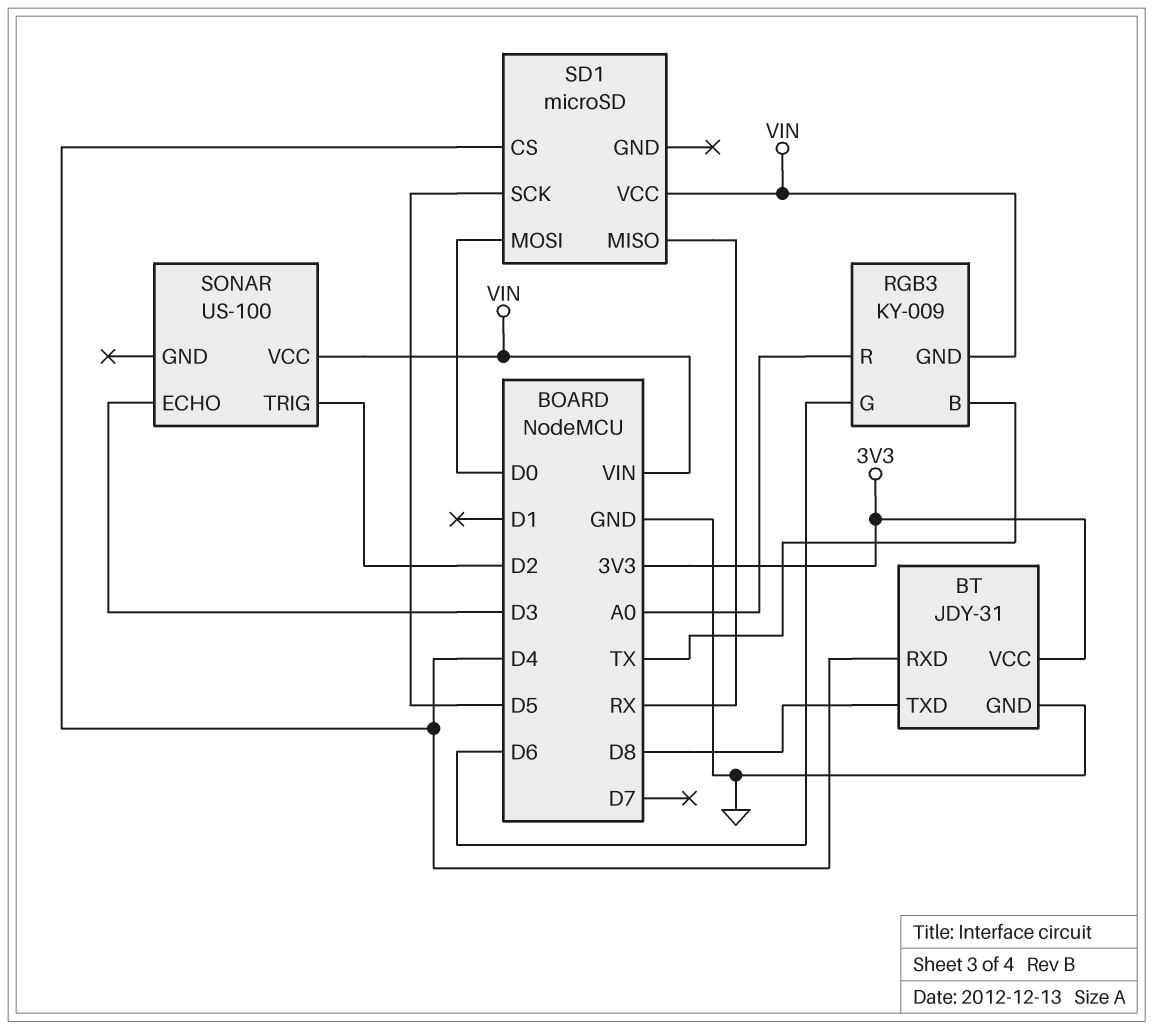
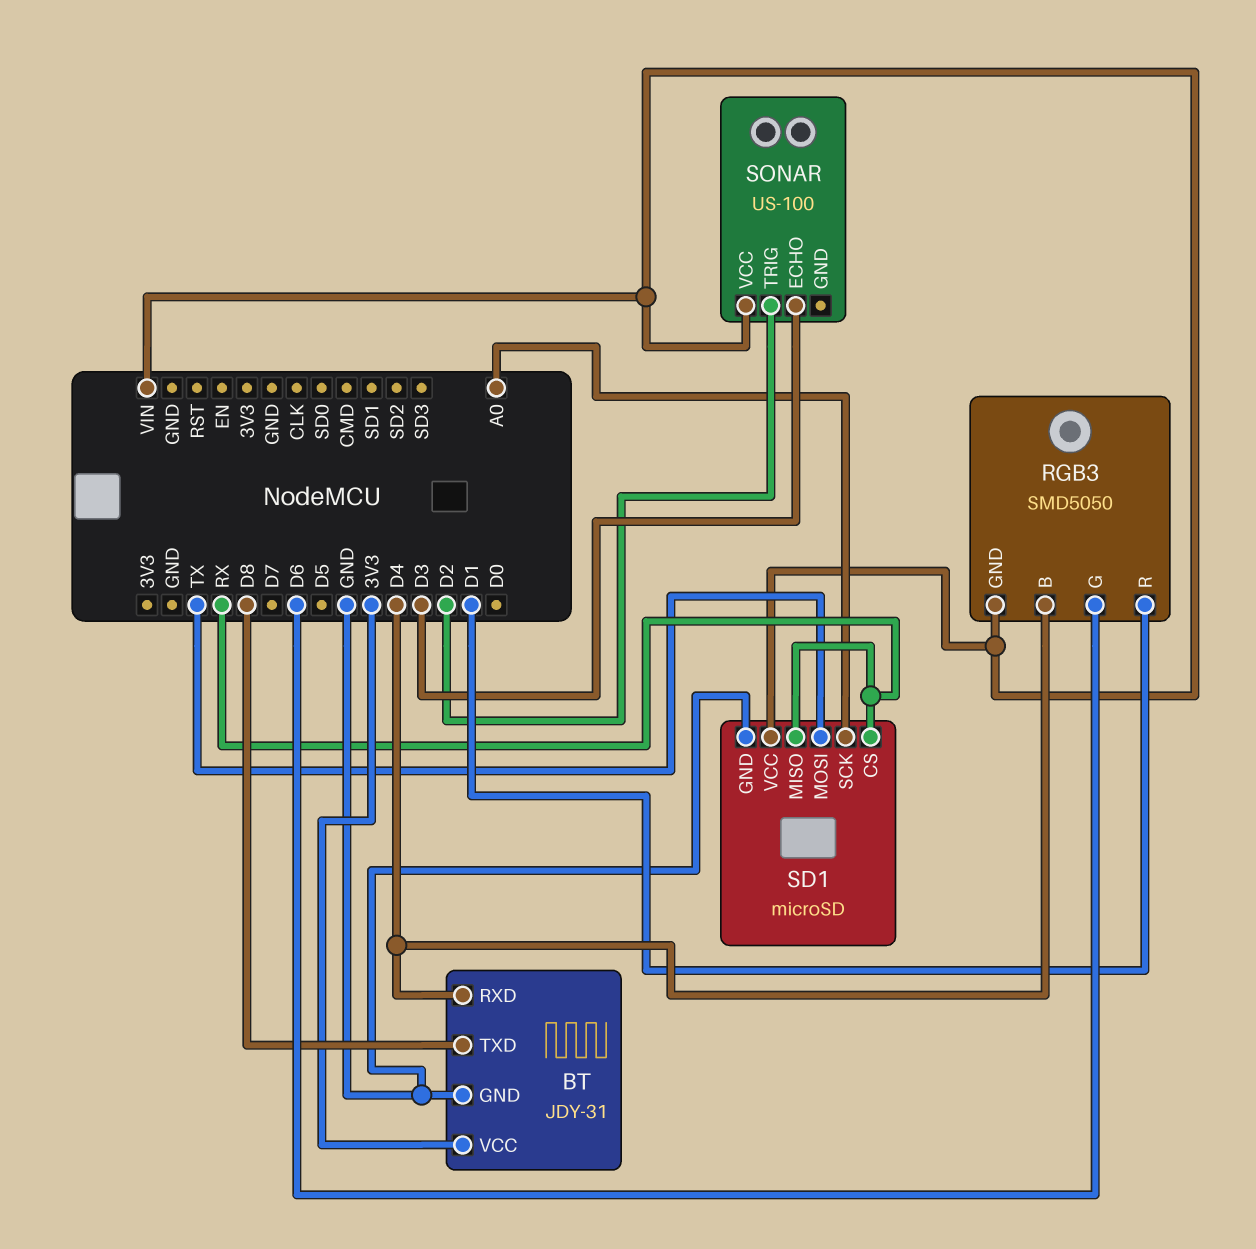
RGB3: KY-009 -> SMD5050
RGB3 pin B: TX -> D4
RGB3 pin R: A0 -> D1
SD1 pin CS: D4 -> RX
SD1 pin GND: none -> GND
SD1 pin MOSI: D0 -> TX
SD1 pin SCK: D5 -> A0

